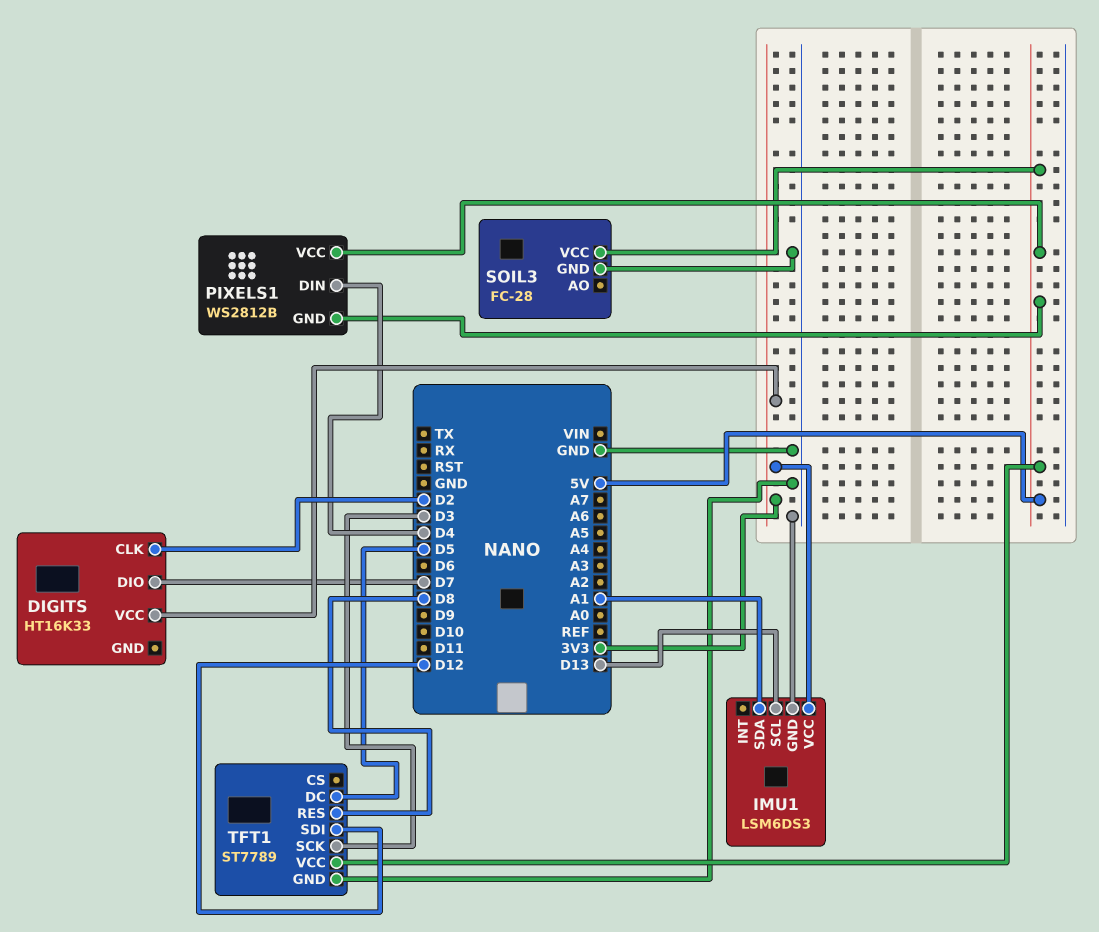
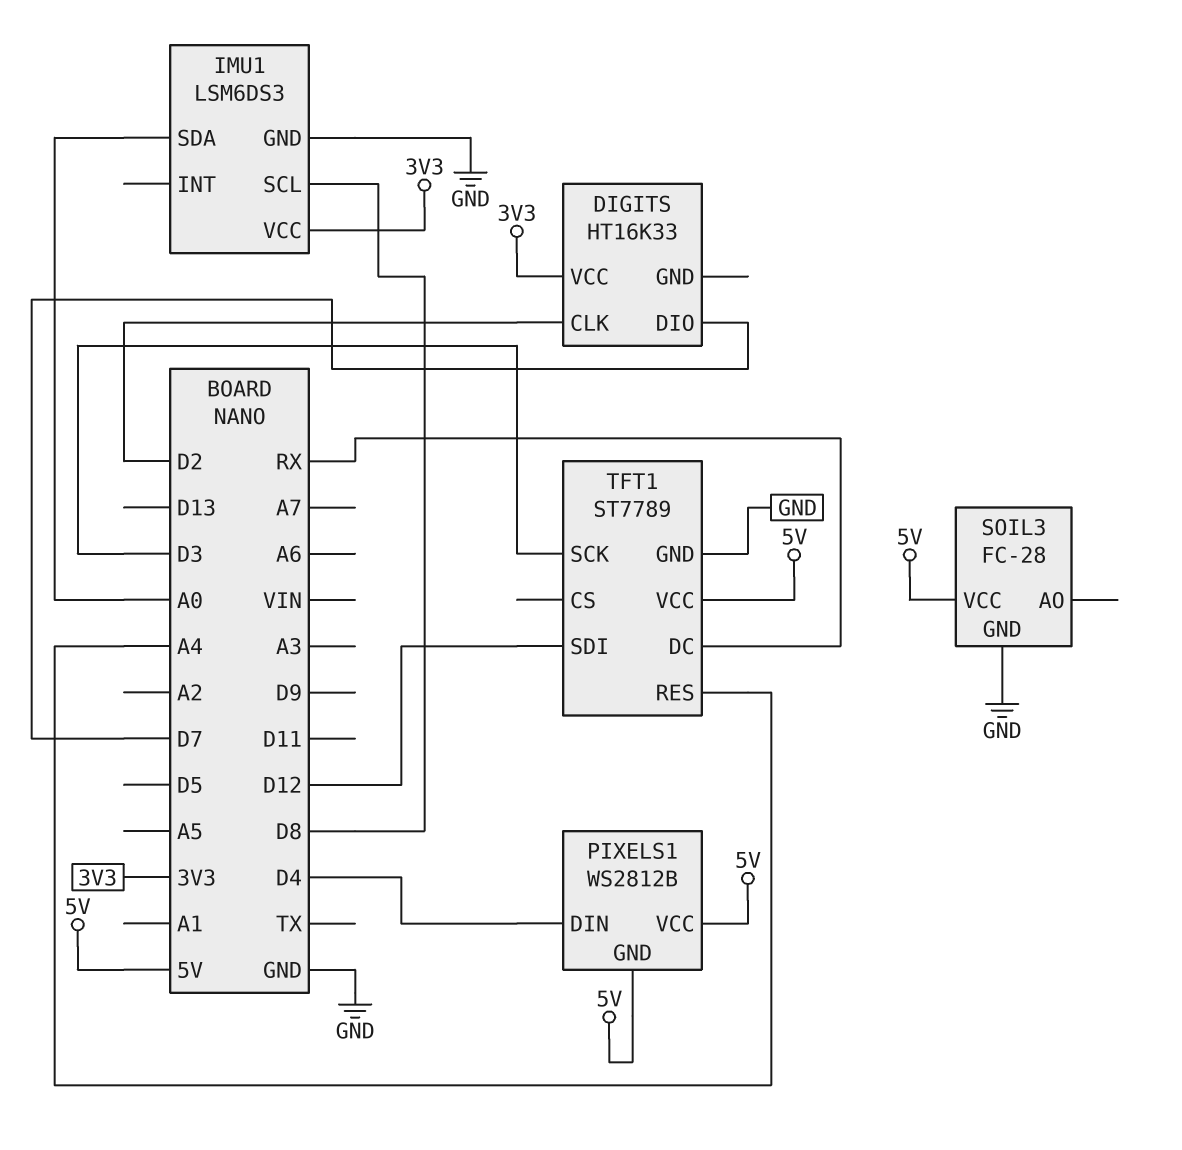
IMU1 pin SCL: D13 -> D8
IMU1 pin SDA: A1 -> A0
TFT1 pin DC: D5 -> RX
TFT1 pin RES: D8 -> A4

